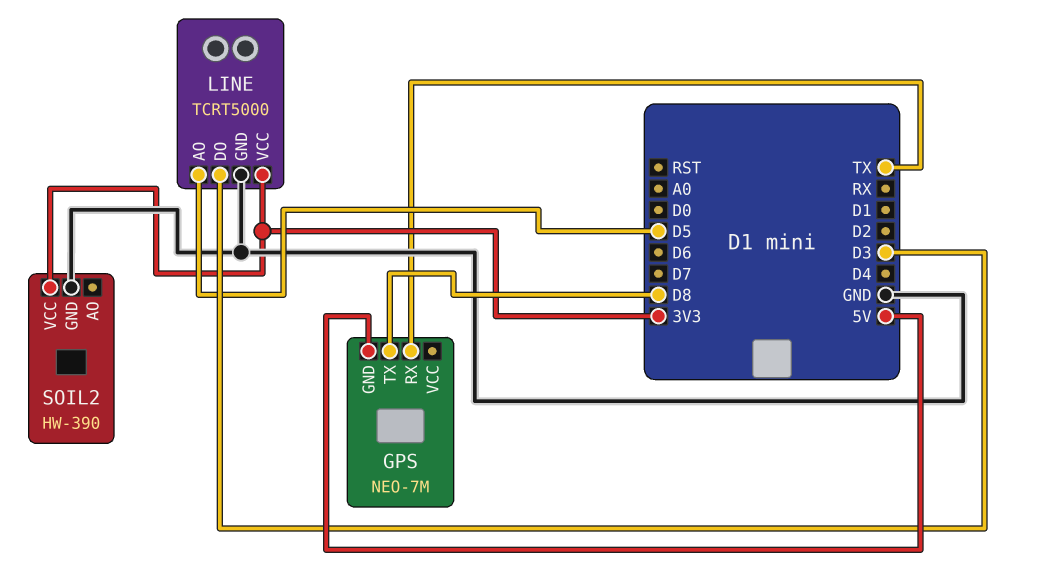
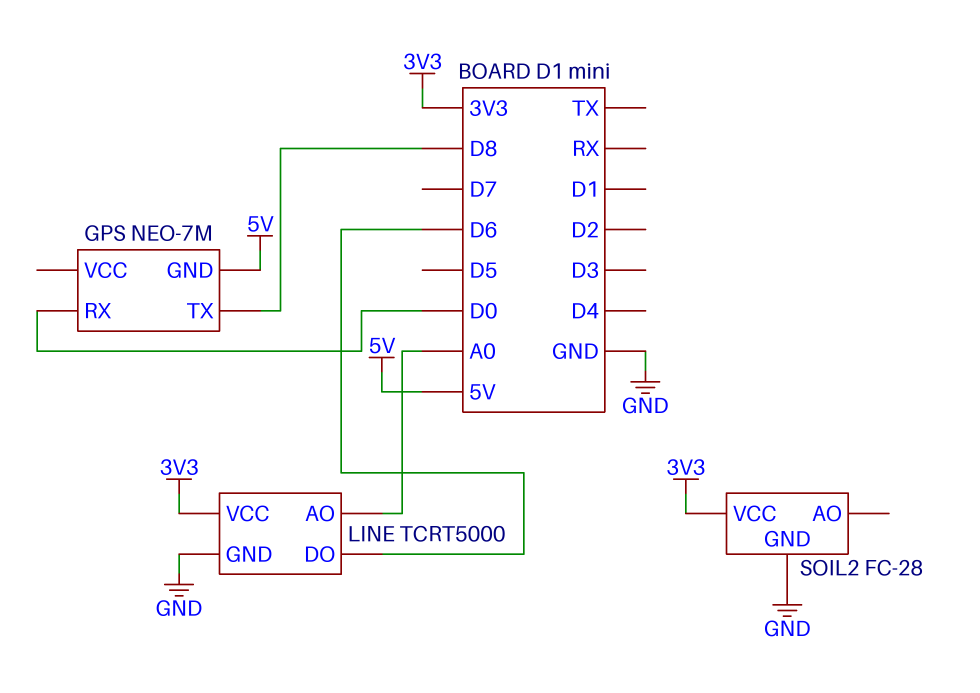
GPS pin RX: TX -> D0
LINE pin AO: D5 -> A0
LINE pin DO: D3 -> D6
SOIL2: HW-390 -> FC-28

